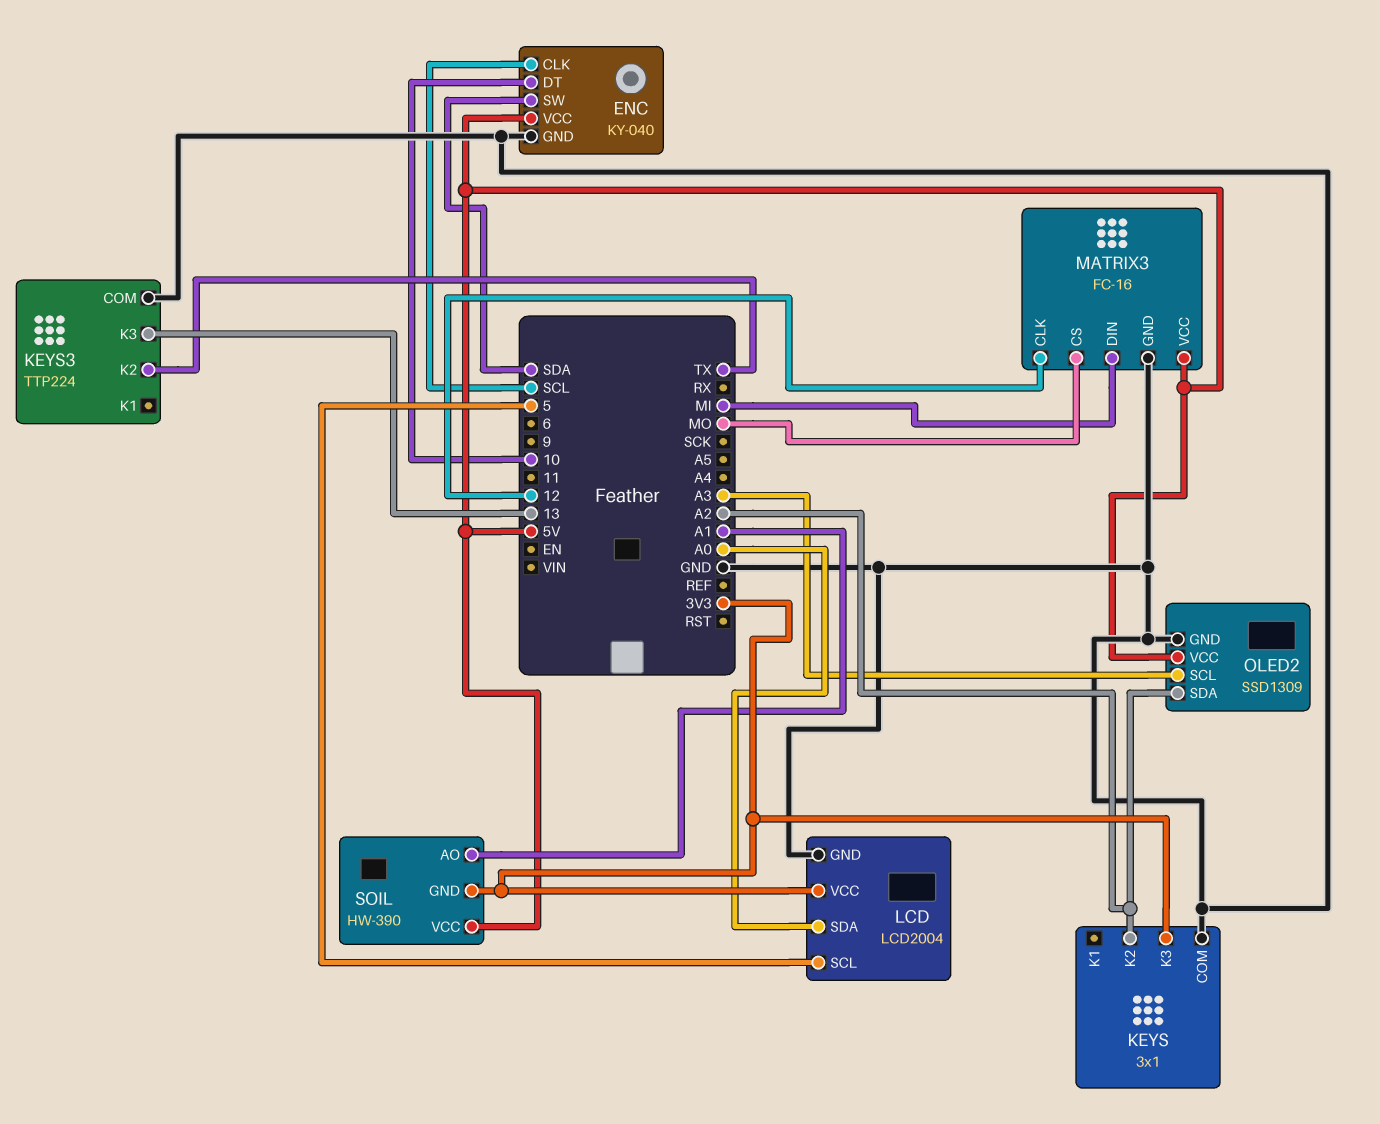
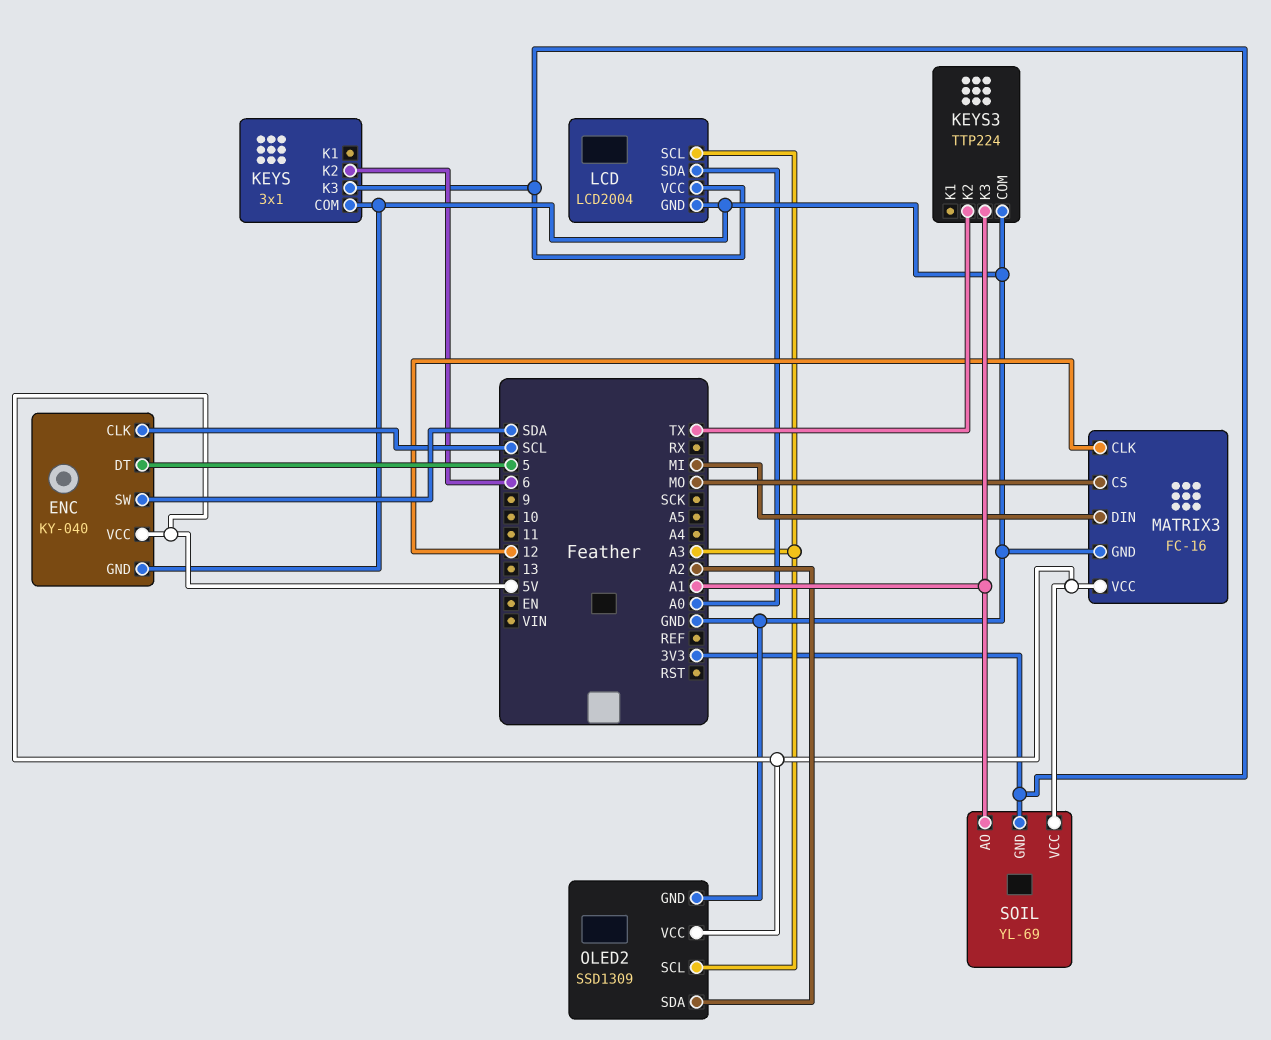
ENC pin DT: 10 -> 5
KEYS pin K2: A2 -> 6
KEYS3 pin K3: 13 -> A1
LCD pin SCL: 5 -> A3
SOIL: HW-390 -> YL-69

